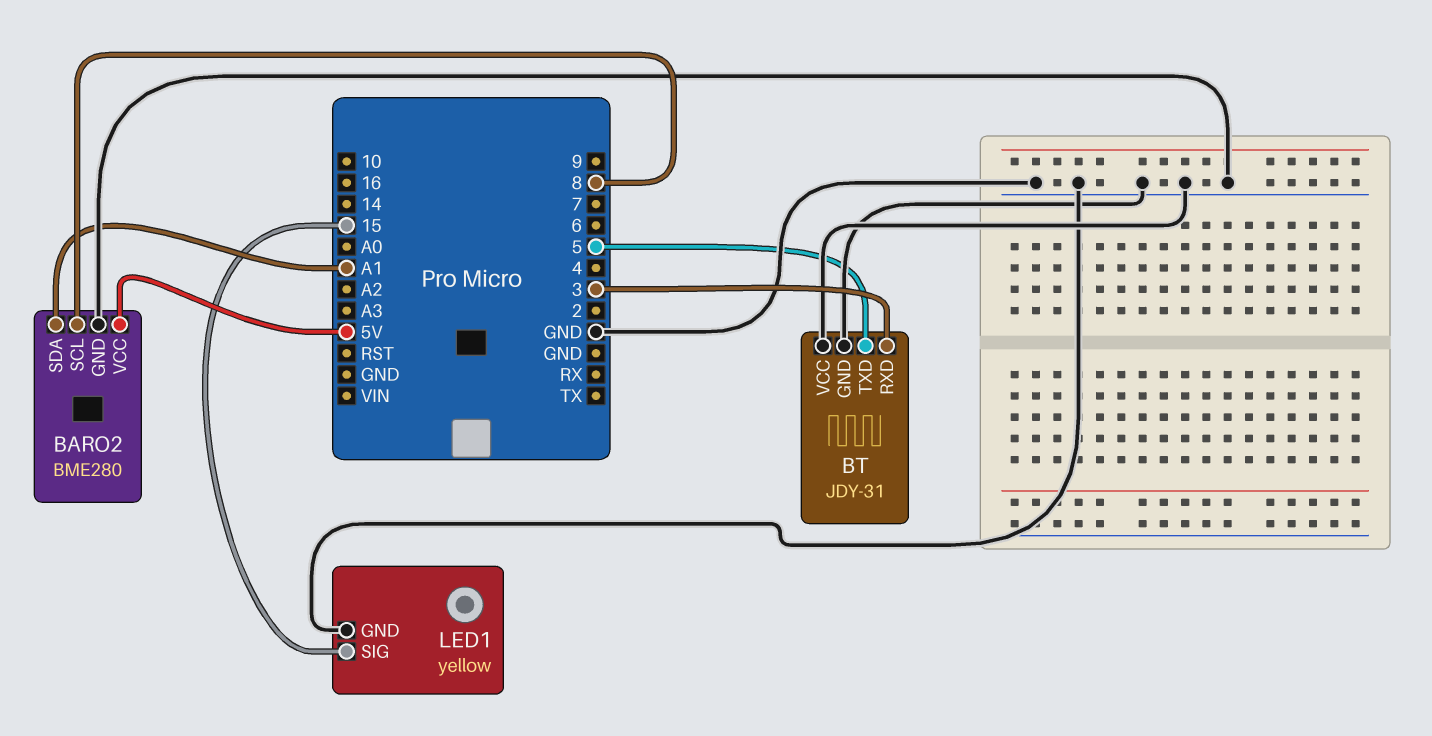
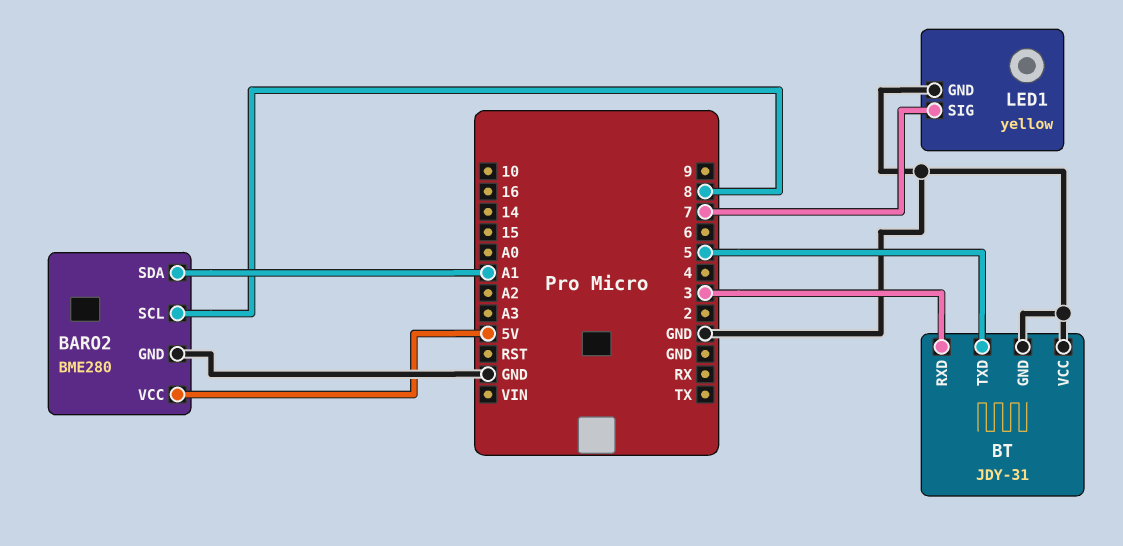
LED1 pin SIG: 15 -> 7

